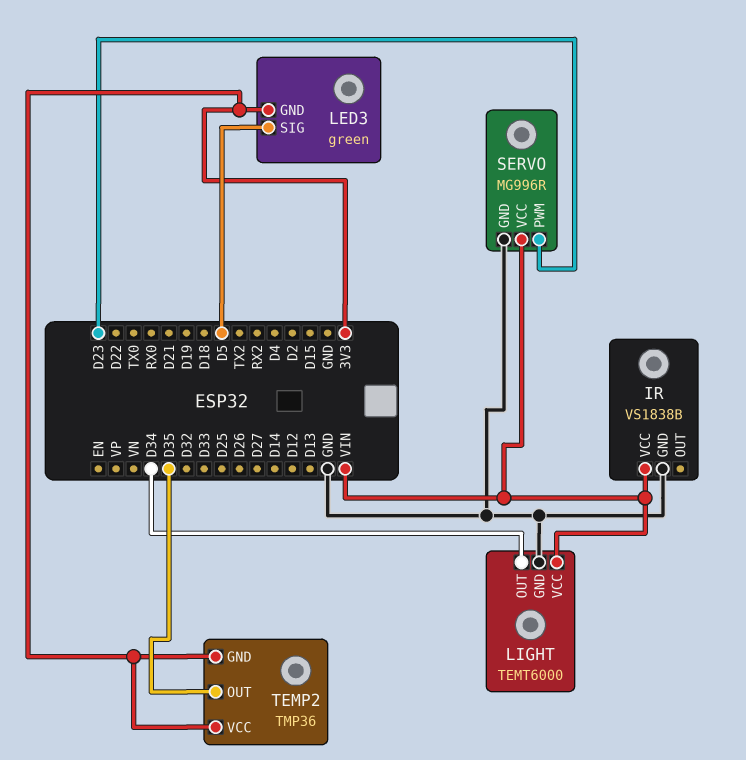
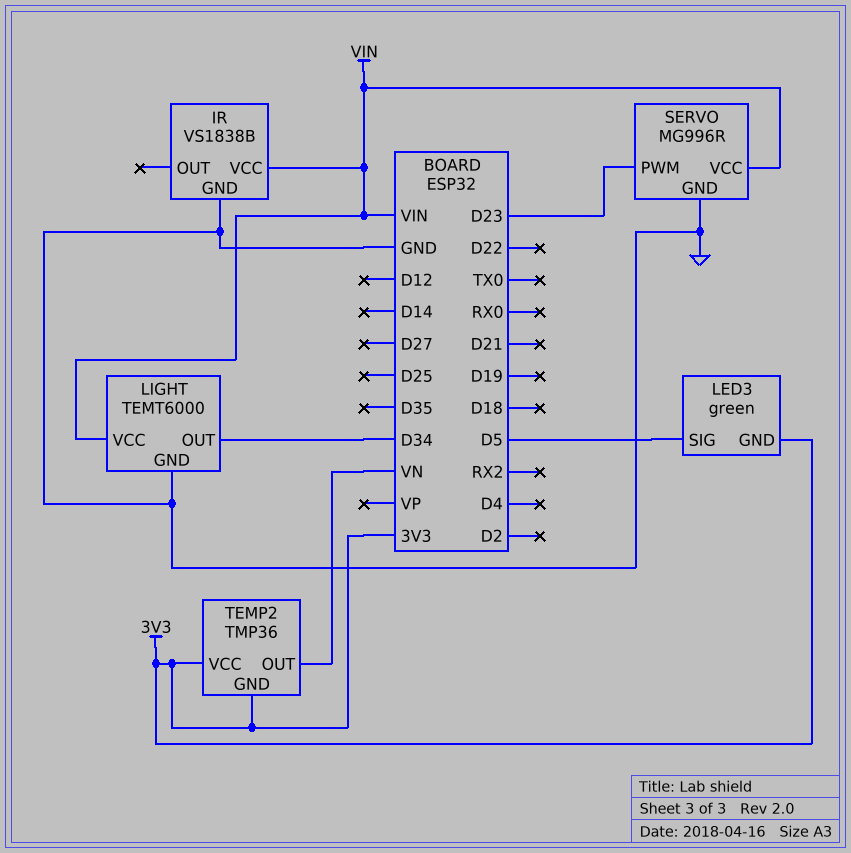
TEMP2 pin OUT: D35 -> VN

